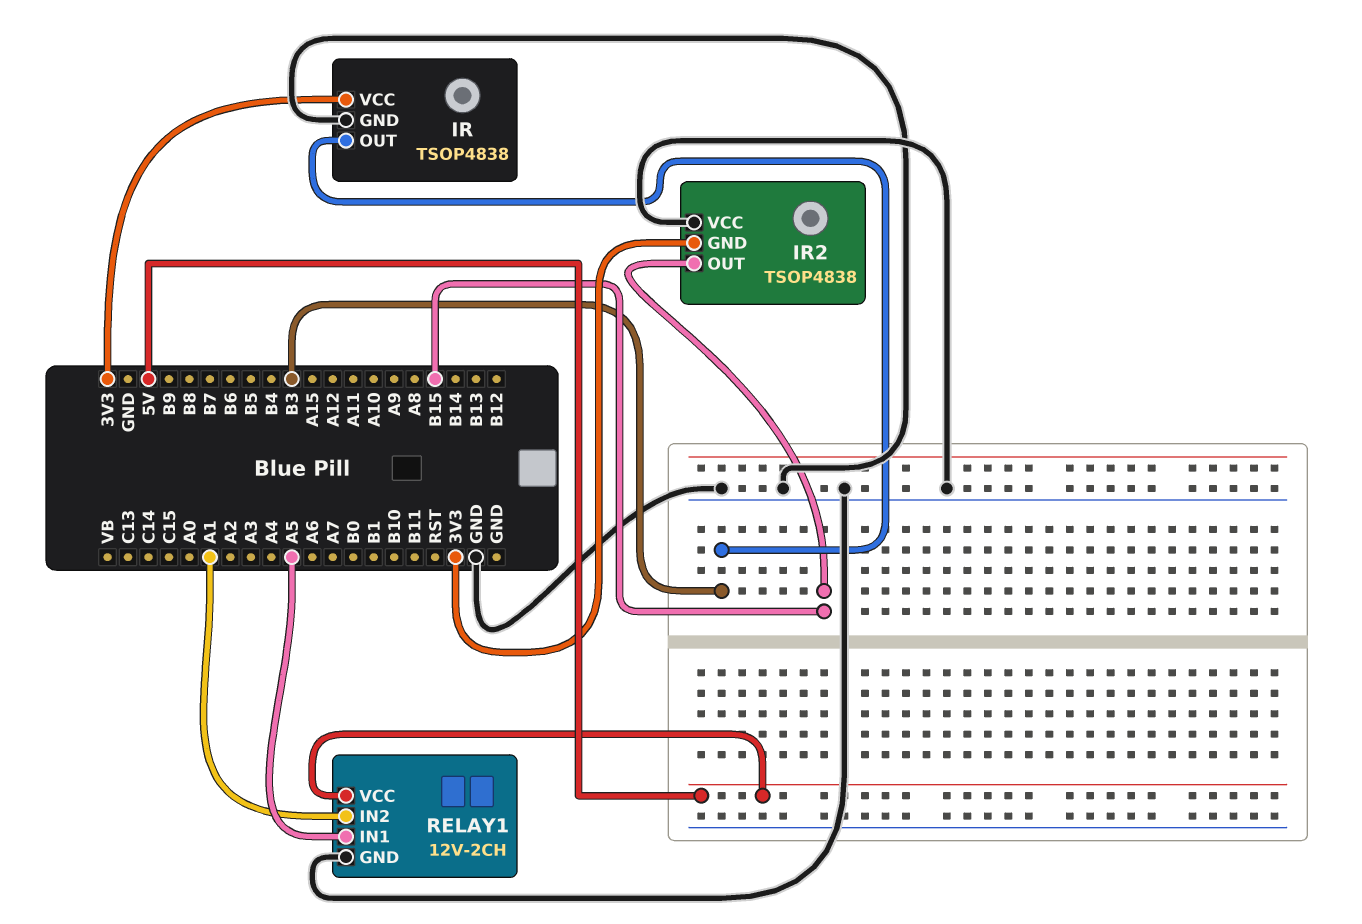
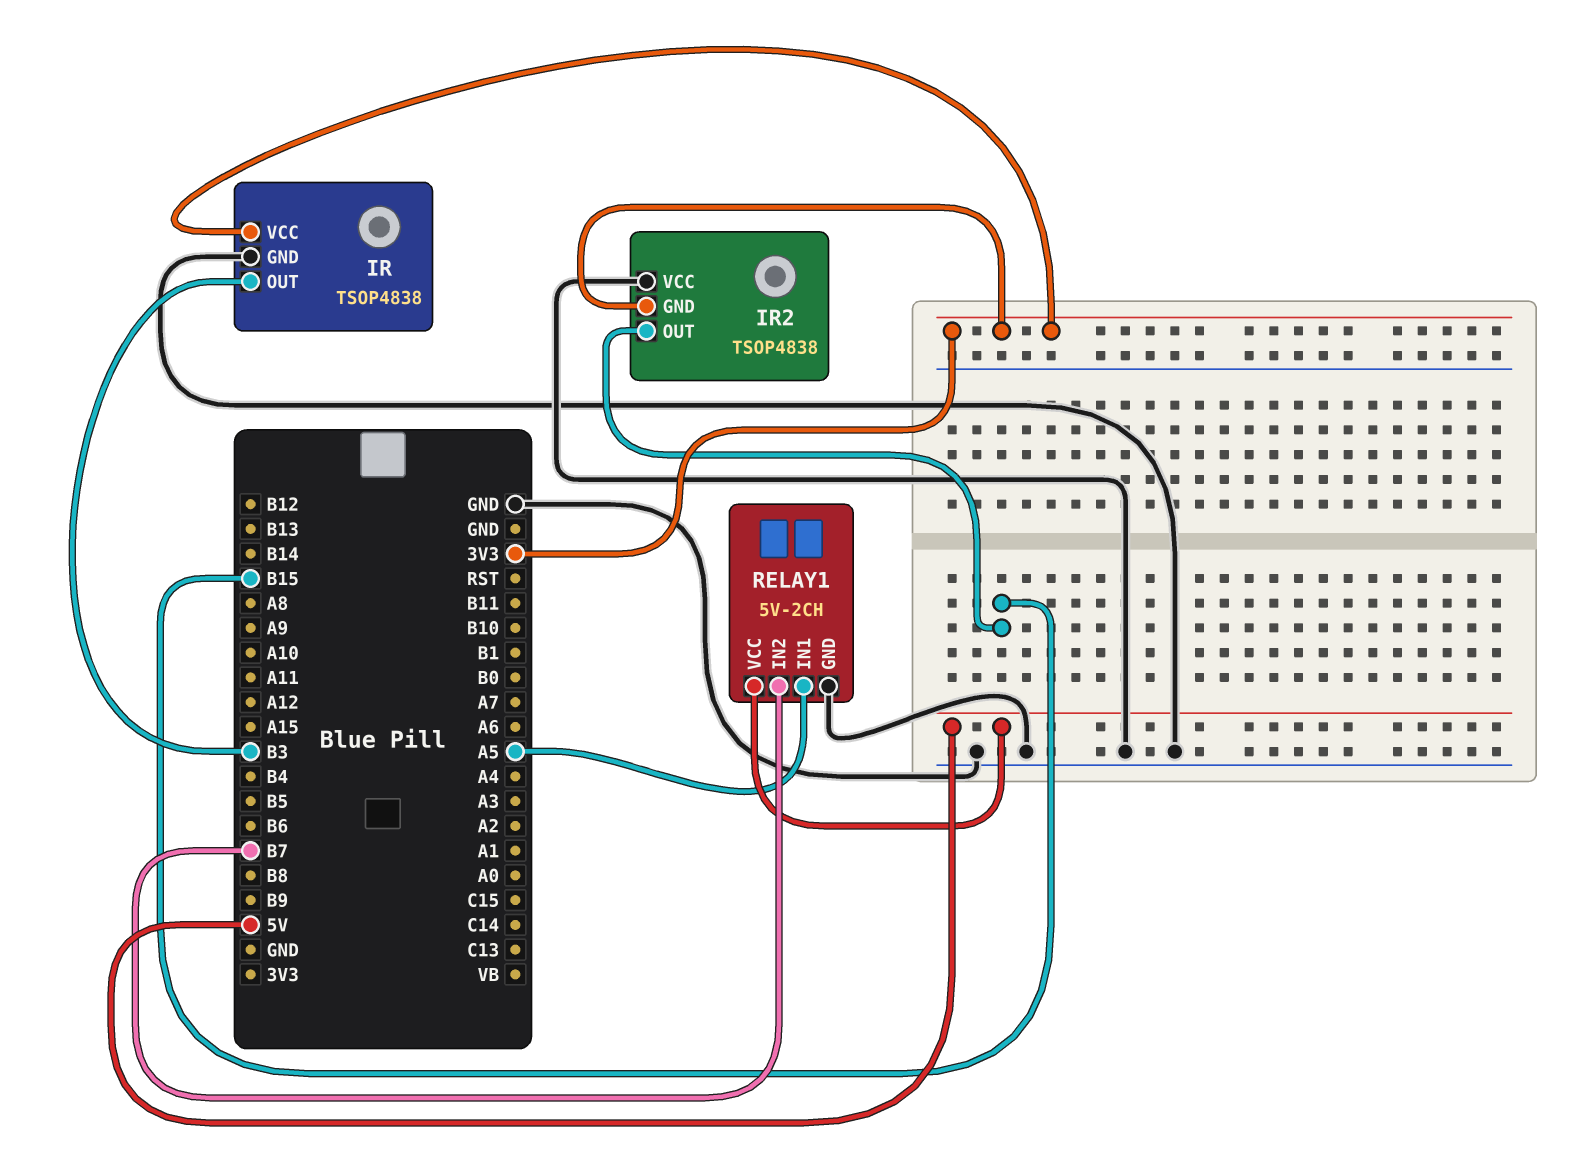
RELAY1: 12V-2CH -> 5V-2CH
RELAY1 pin IN2: A1 -> B7

